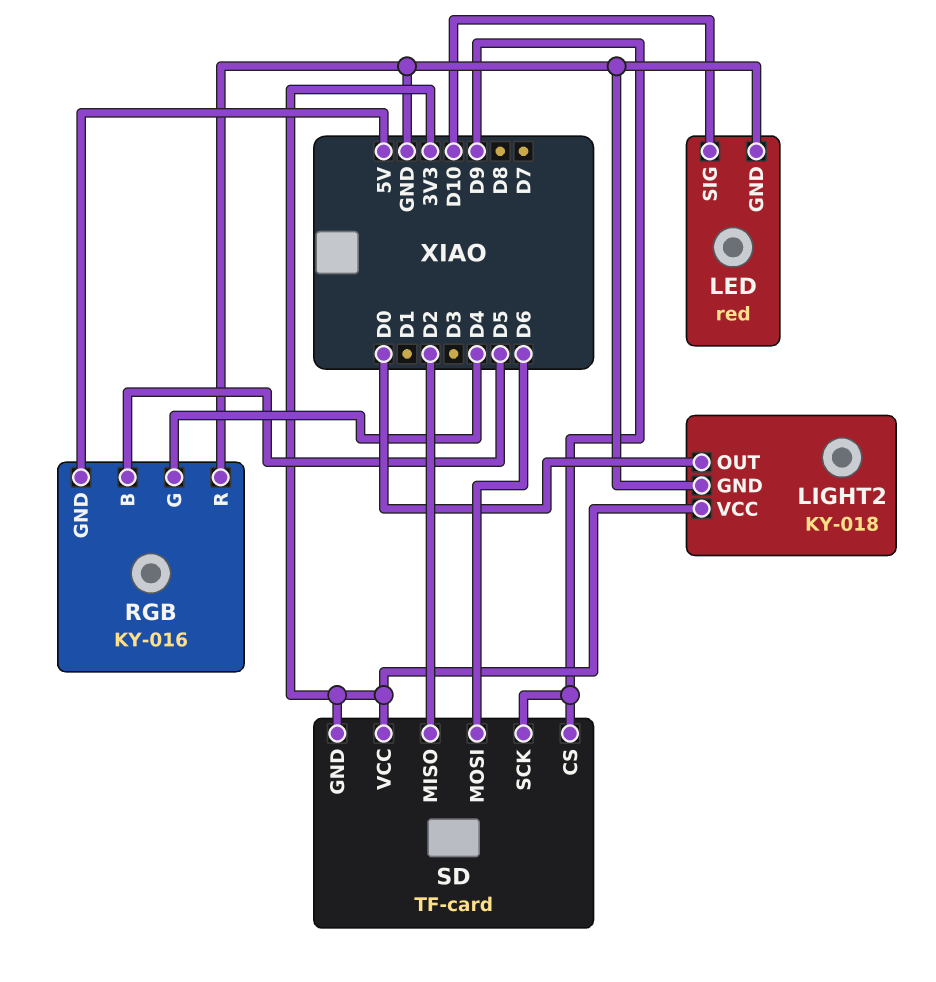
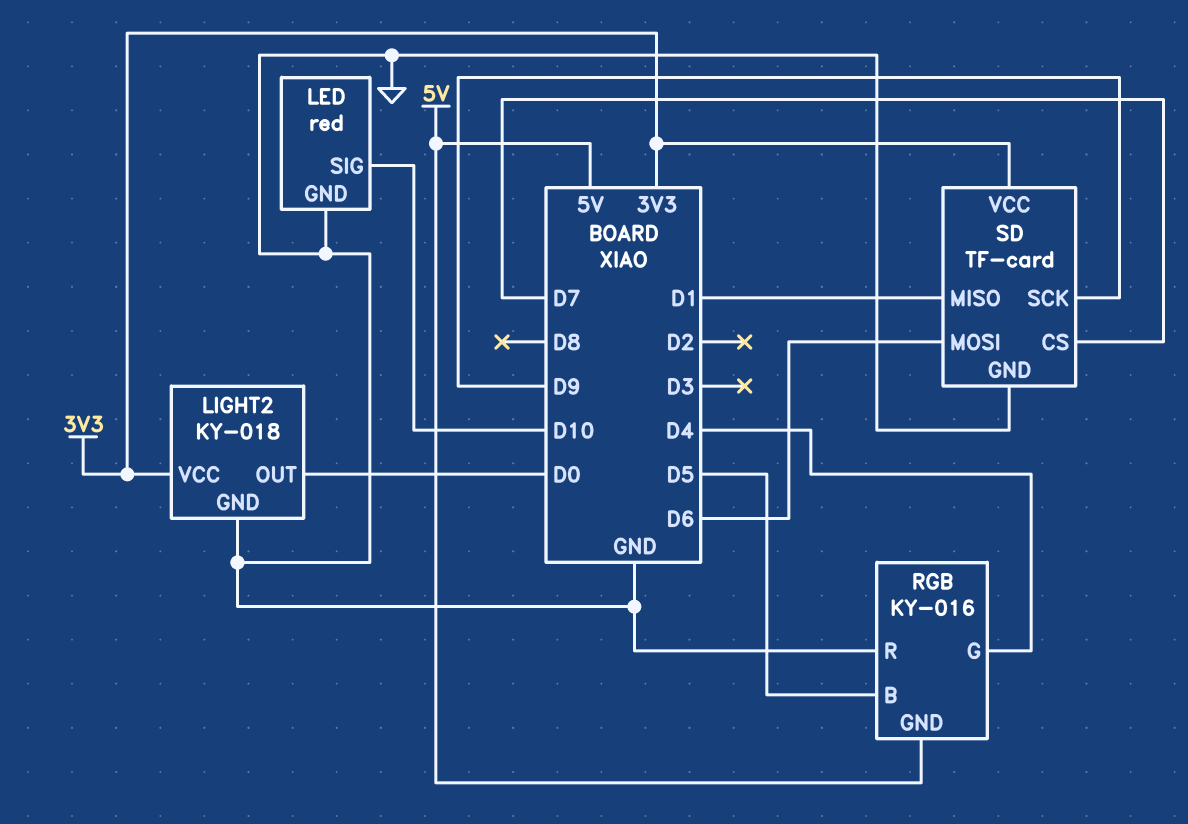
SD pin CS: D9 -> D7
SD pin GND: 3V3 -> GND
SD pin MISO: D2 -> D1

